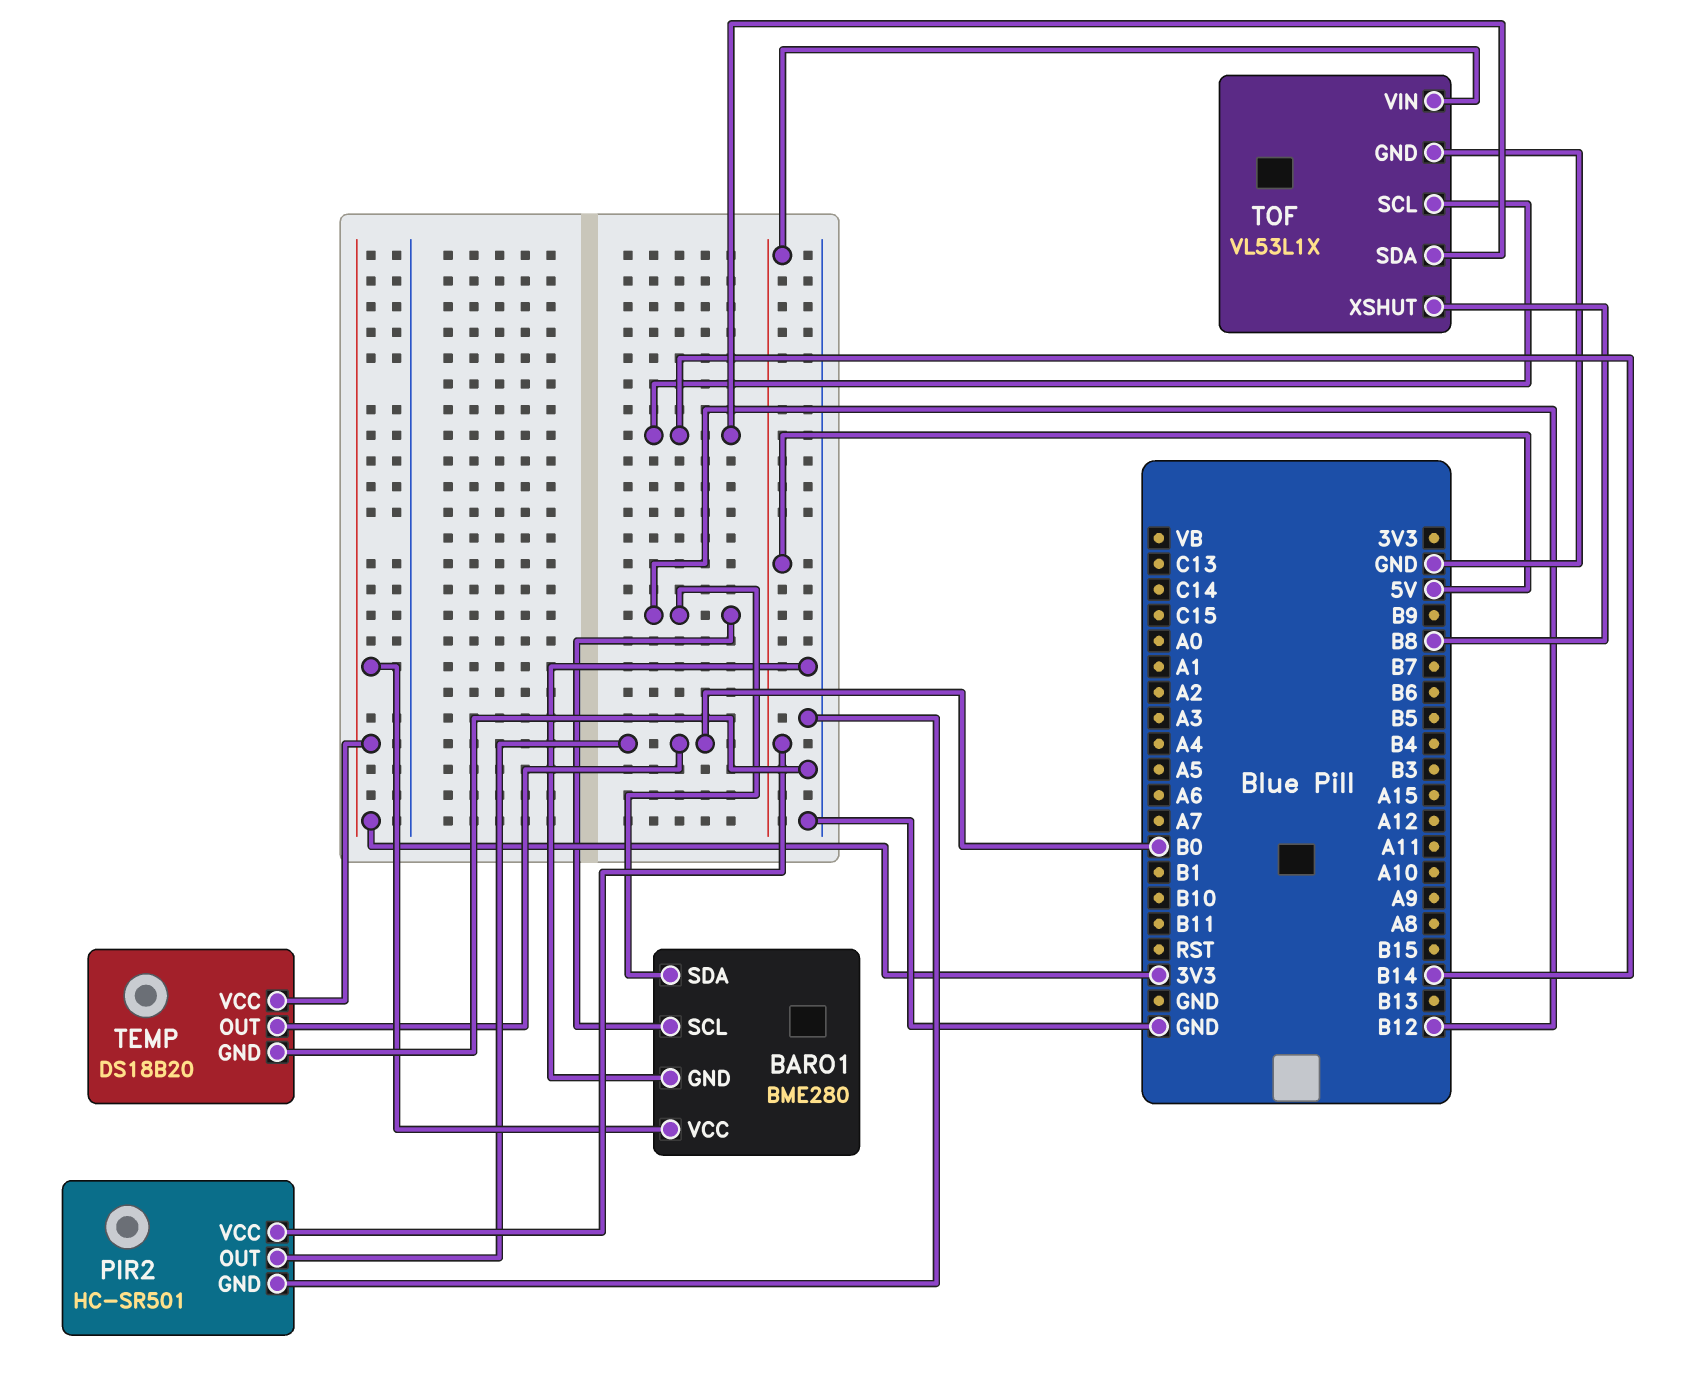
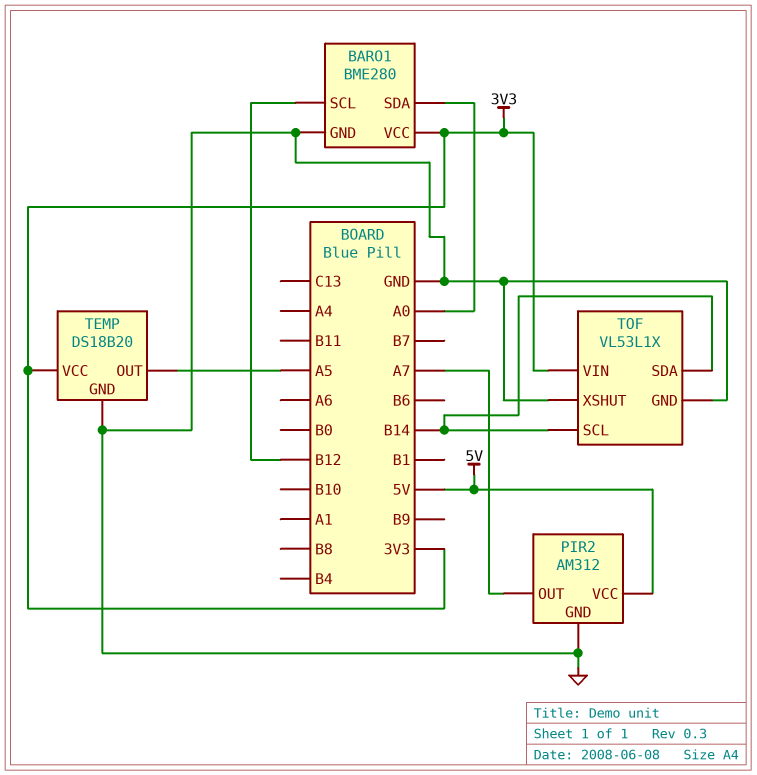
BARO1 pin SDA: B12 -> A0
PIR2: HC-SR501 -> AM312
PIR2 pin OUT: B0 -> A7
TEMP pin OUT: B0 -> A5
TOF pin VIN: 5V -> 3V3
TOF pin XSHUT: B8 -> GND

